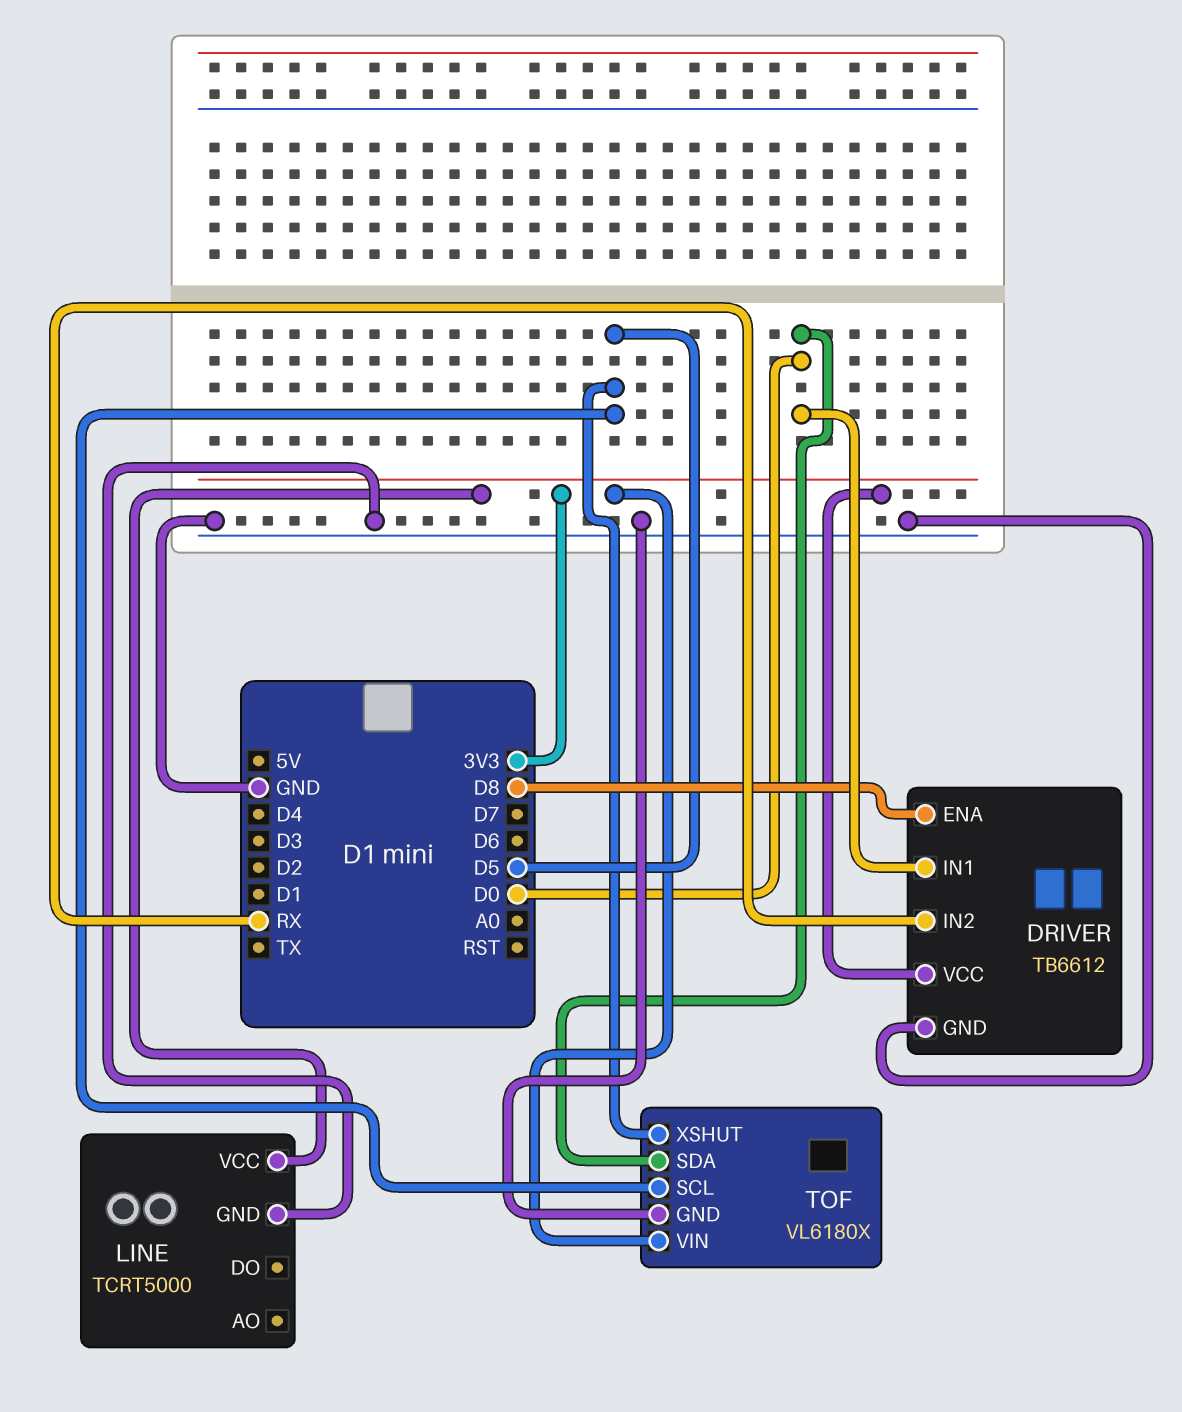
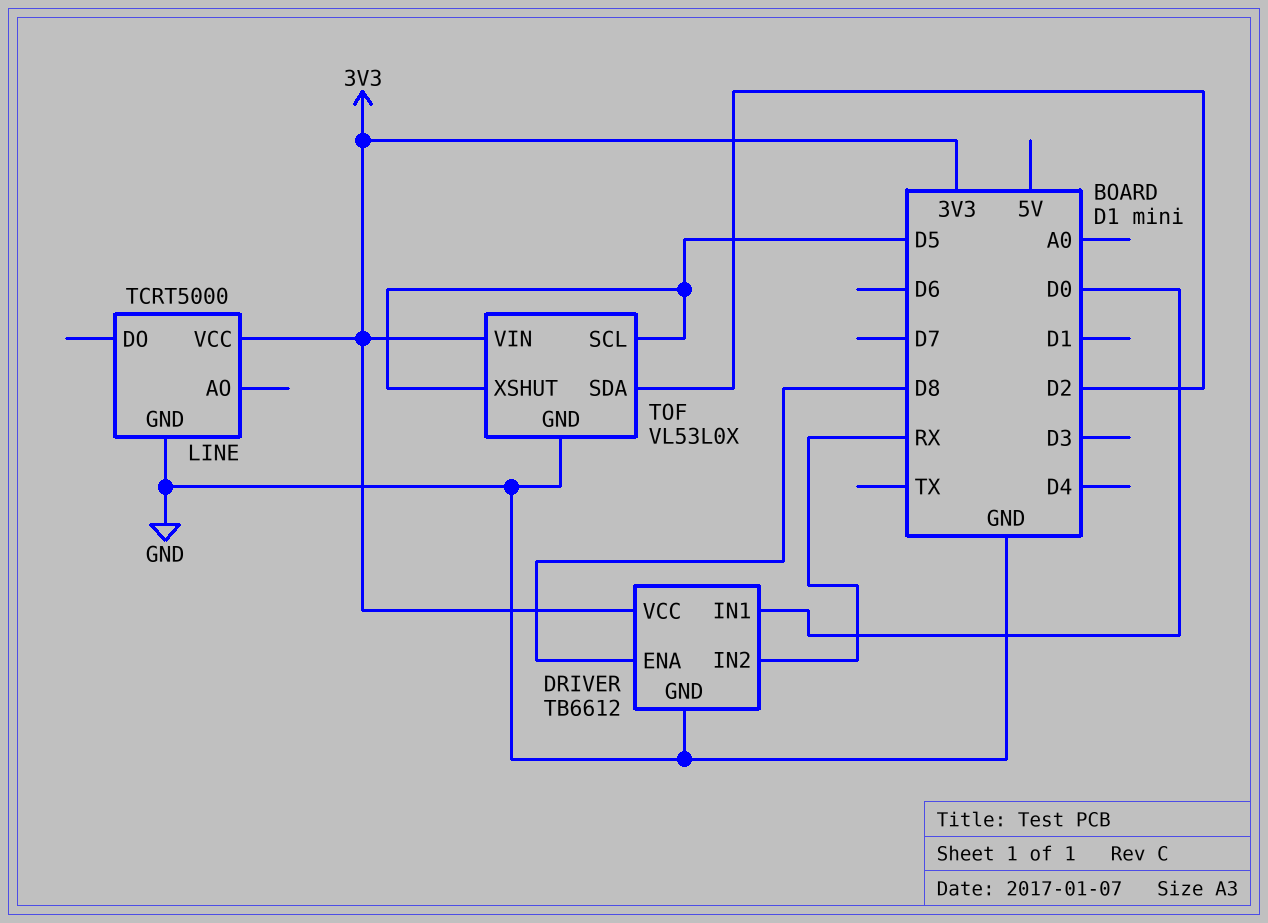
TOF: VL6180X -> VL53L0X
TOF pin SDA: D0 -> D2

